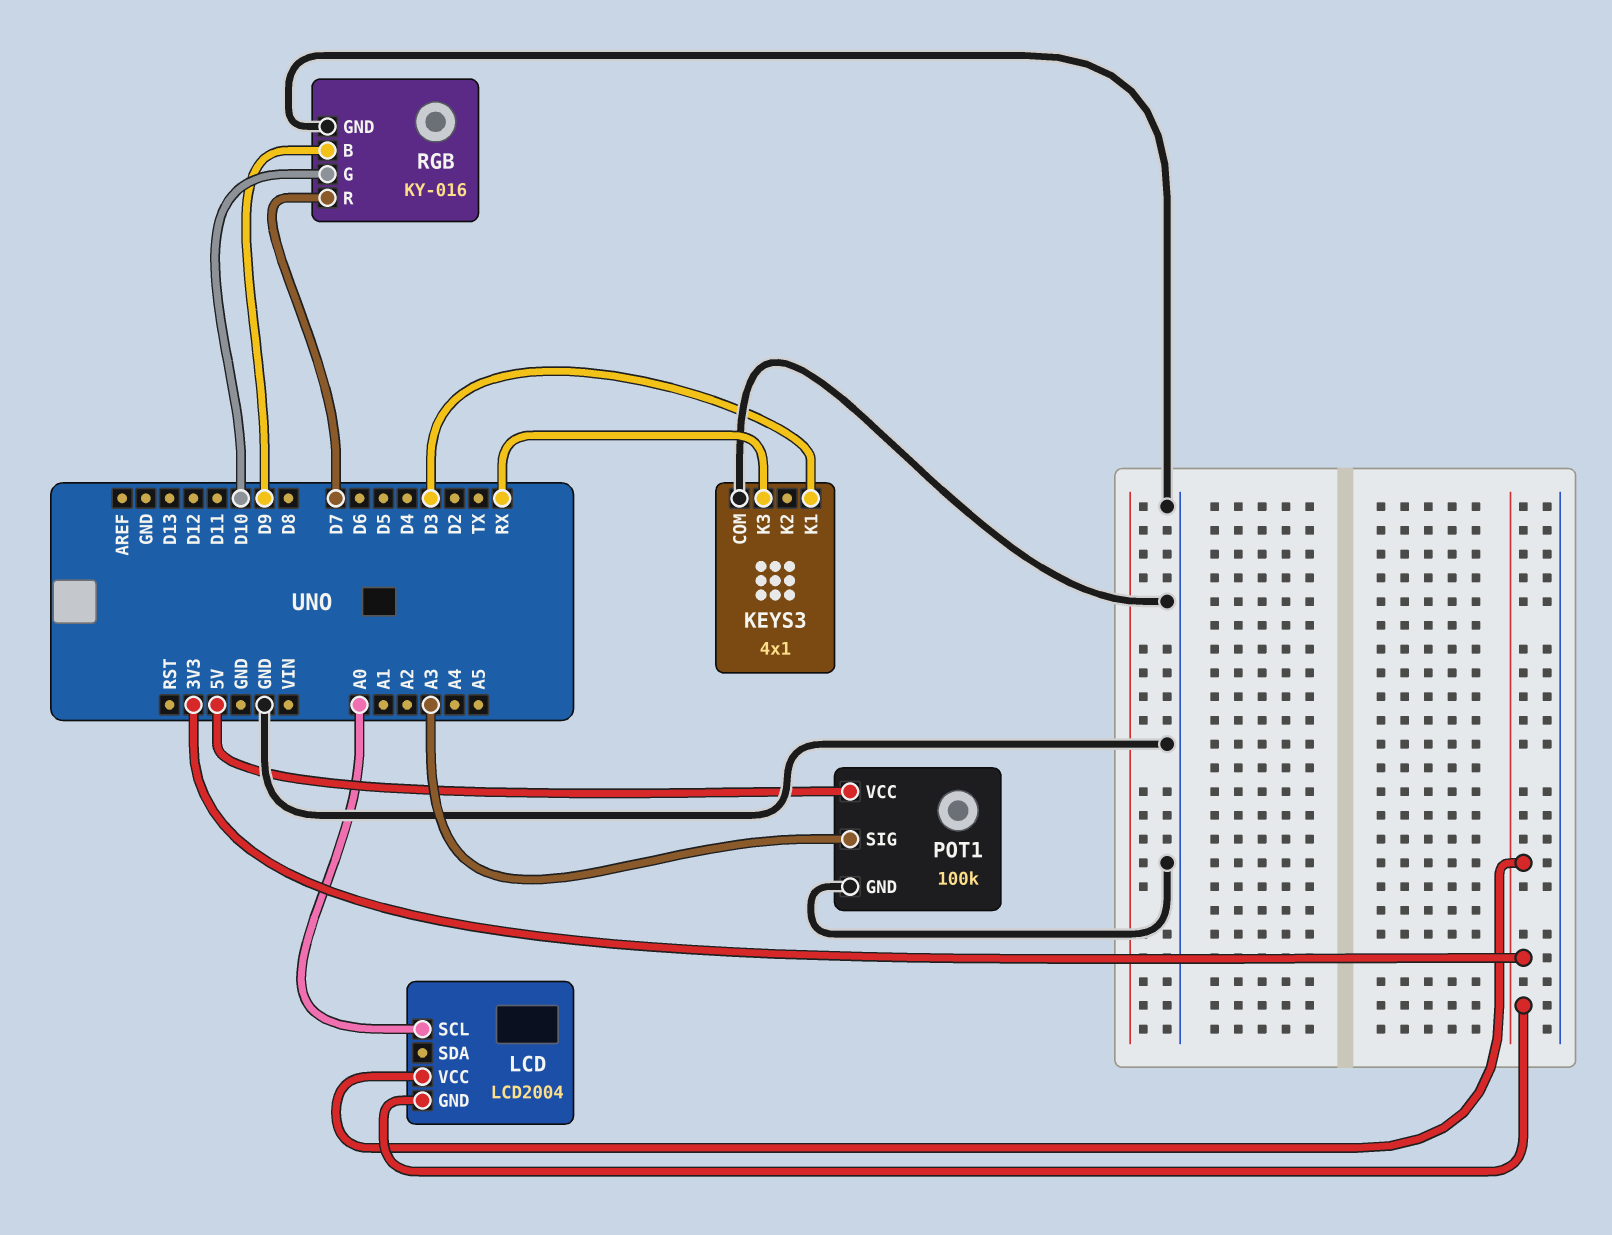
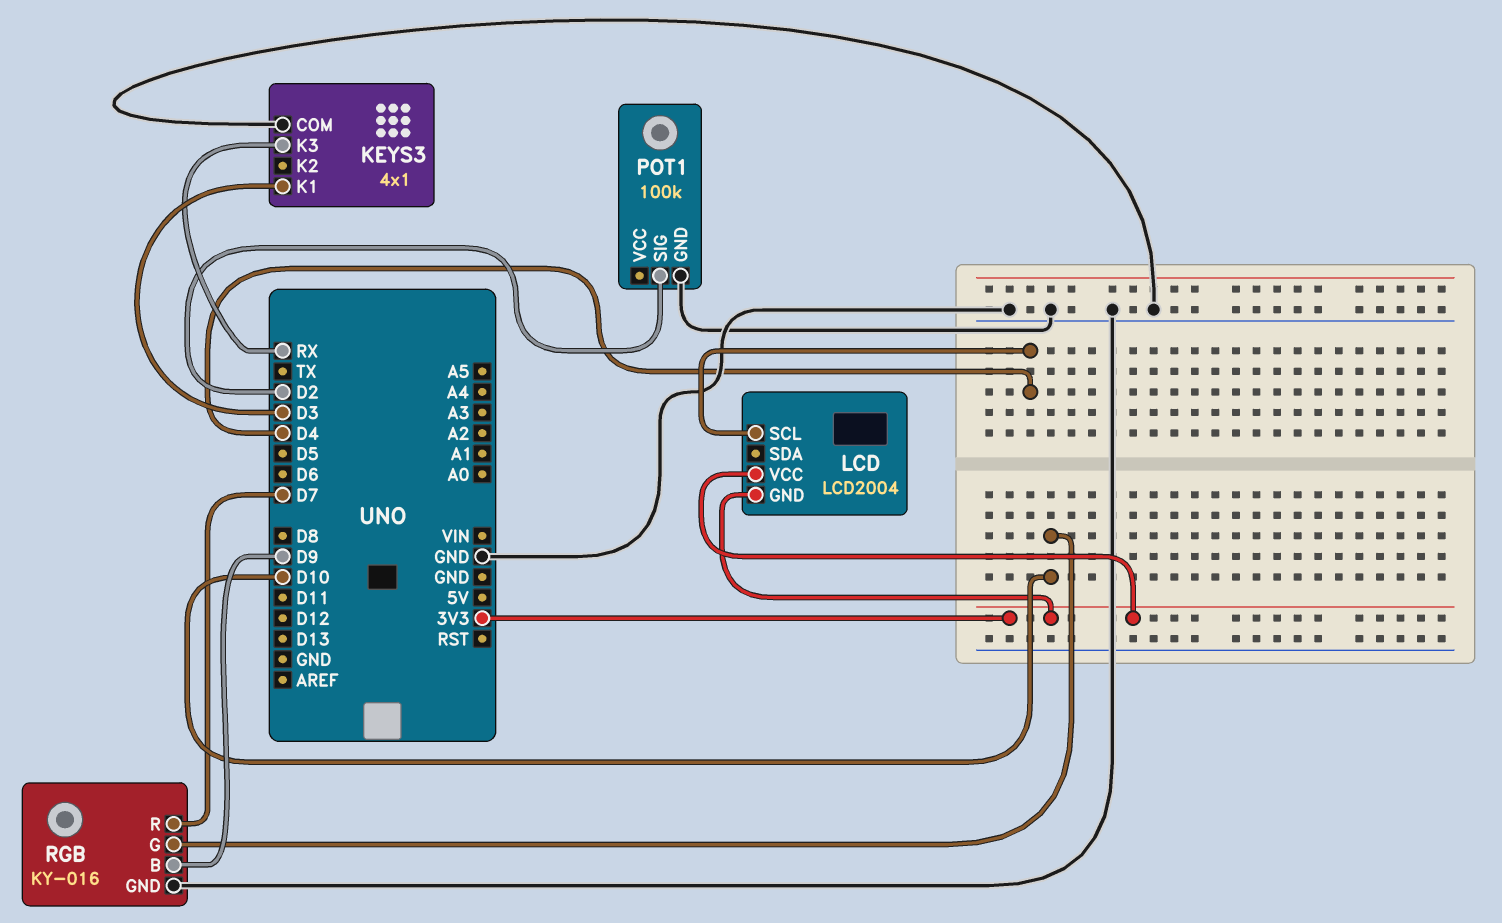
LCD pin SCL: A0 -> D4
POT1 pin SIG: A3 -> D2
POT1 pin VCC: 5V -> none

